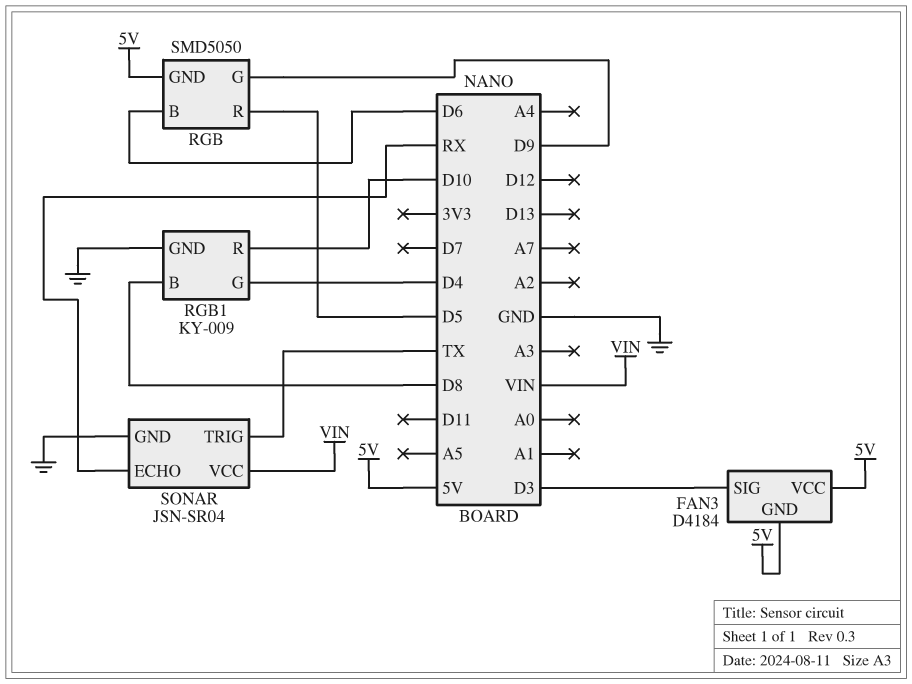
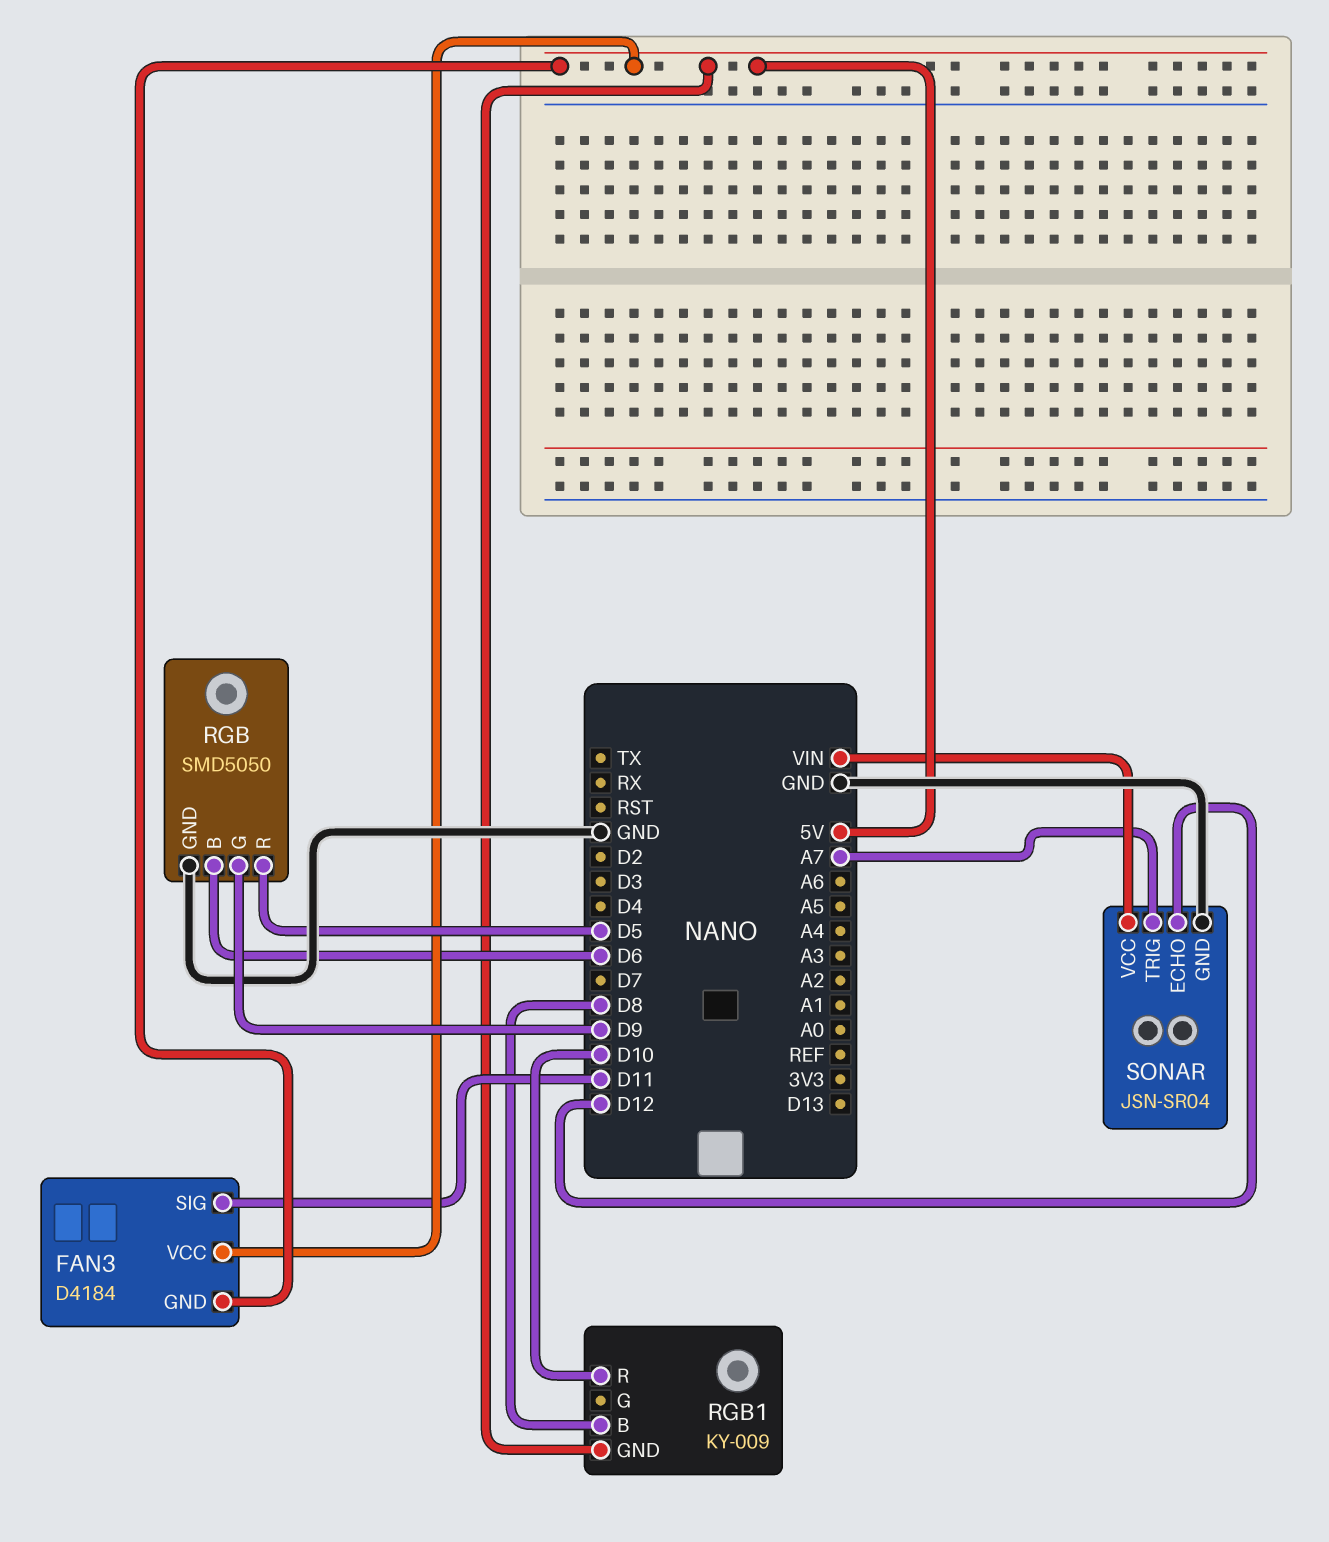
FAN3 pin SIG: D3 -> D11
RGB pin GND: 5V -> GND
RGB1 pin G: D4 -> none
RGB1 pin GND: GND -> 5V
SONAR pin ECHO: RX -> D12
SONAR pin TRIG: TX -> A7

